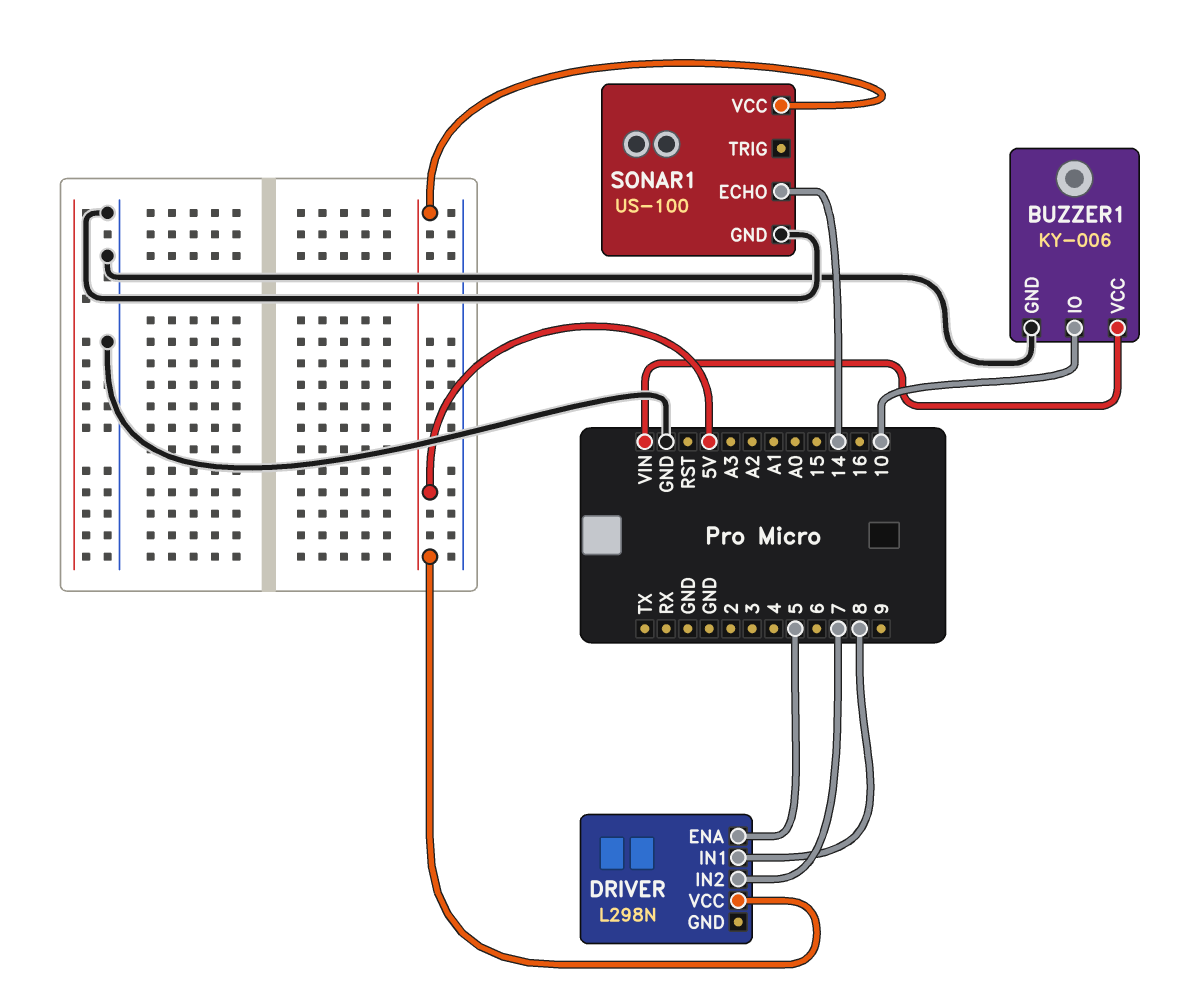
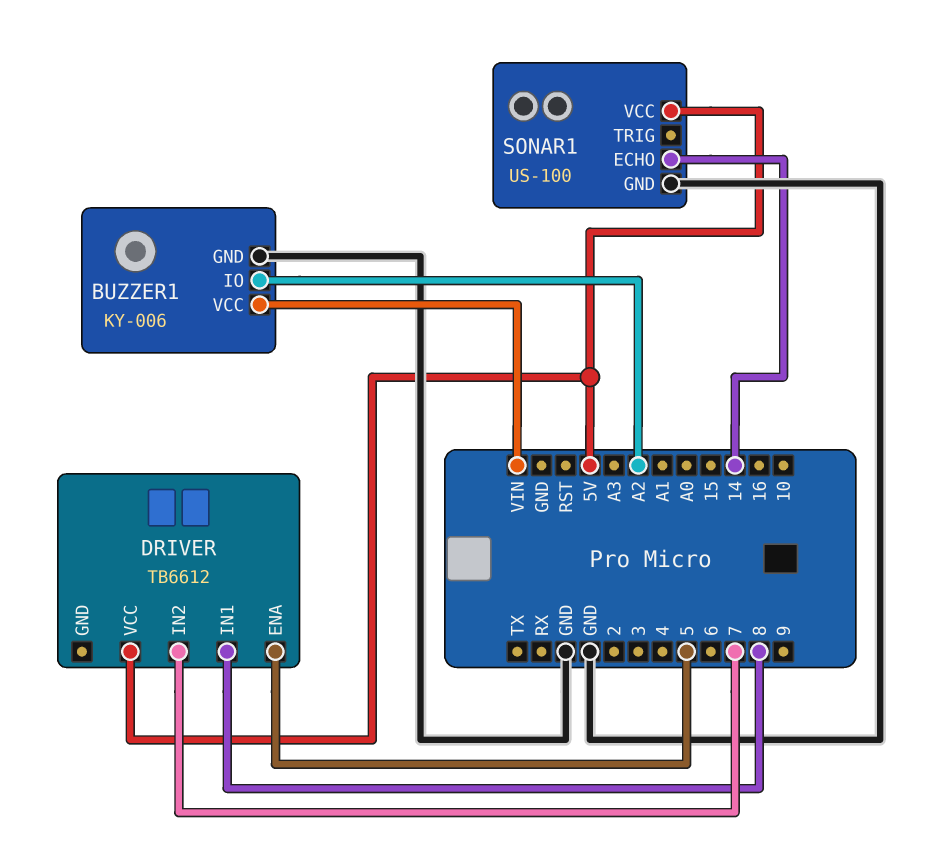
BUZZER1 pin IO: 10 -> A2
DRIVER: L298N -> TB6612

